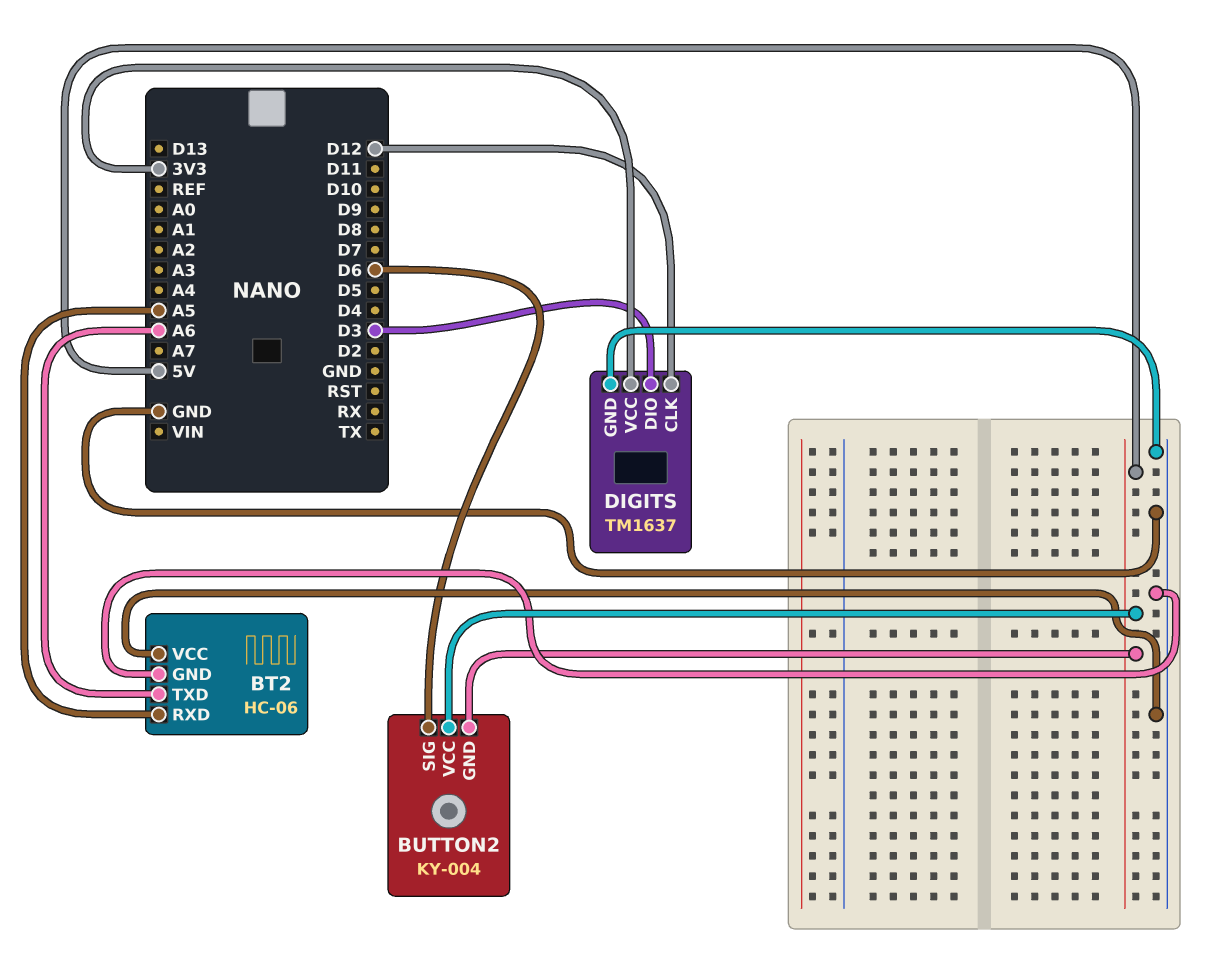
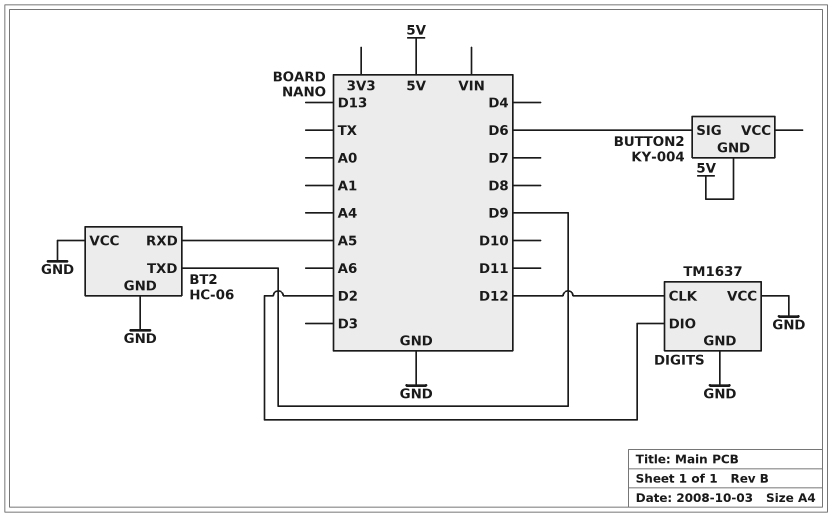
BT2 pin TXD: A6 -> D9
BUTTON2 pin VCC: 5V -> none
DIGITS pin DIO: D3 -> D2
DIGITS pin VCC: 3V3 -> GND

